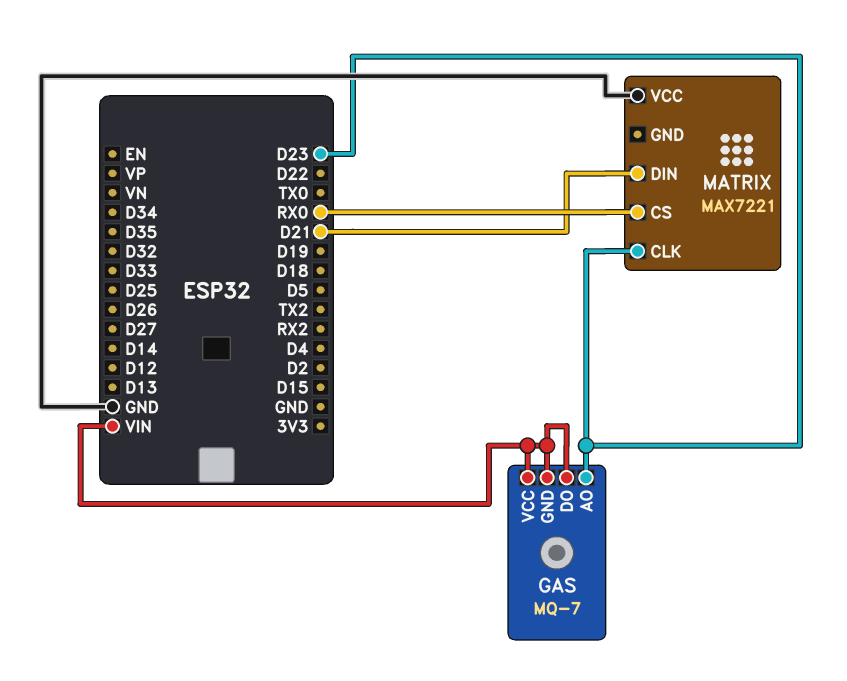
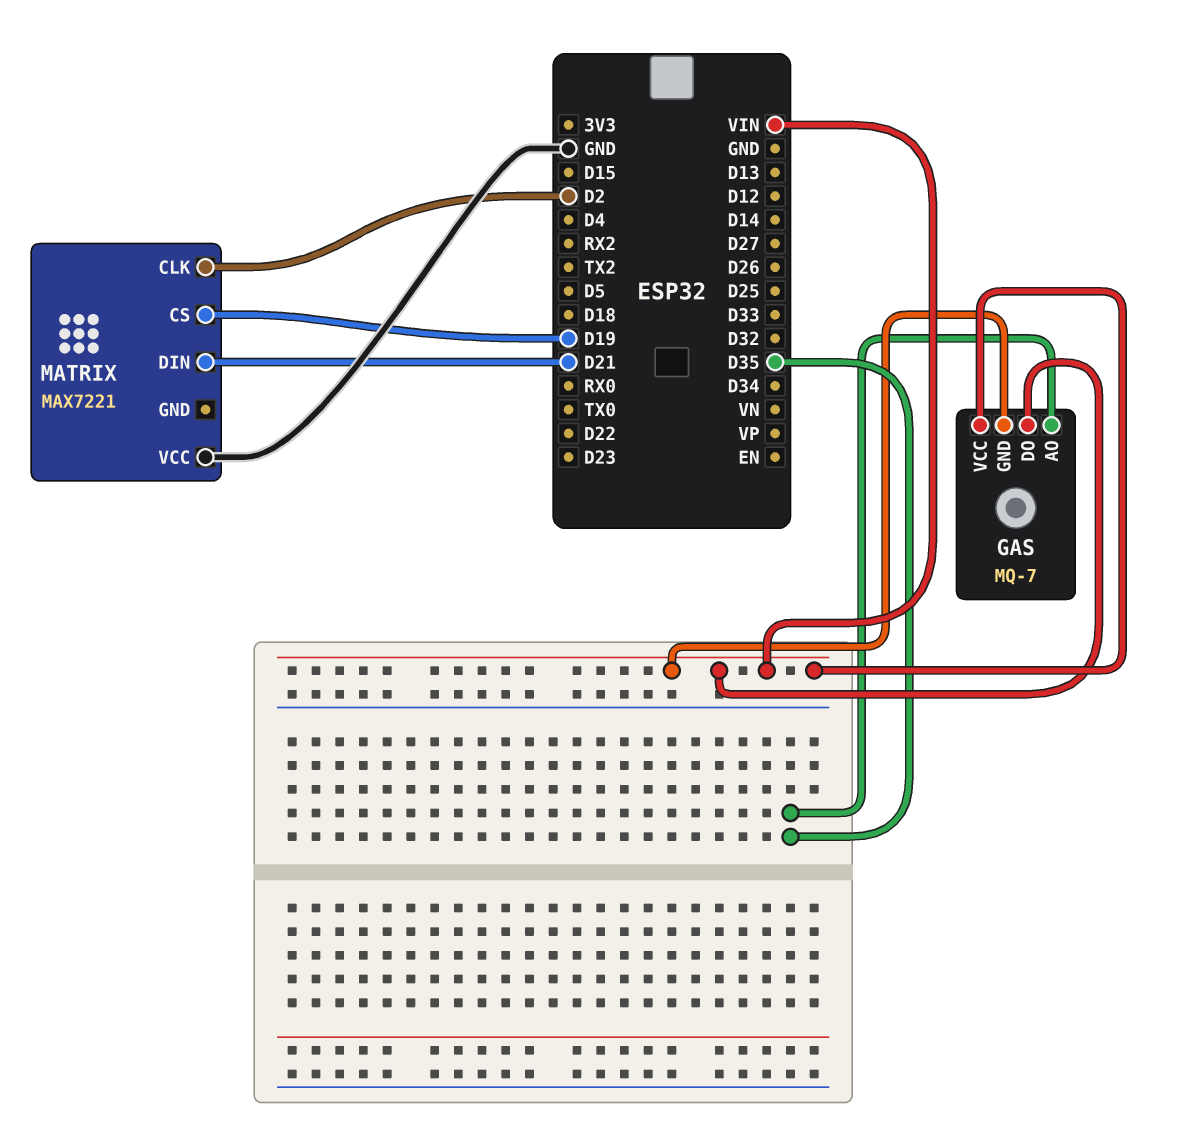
GAS pin AO: D23 -> D35
MATRIX pin CLK: D23 -> D2
MATRIX pin CS: RX0 -> D19

